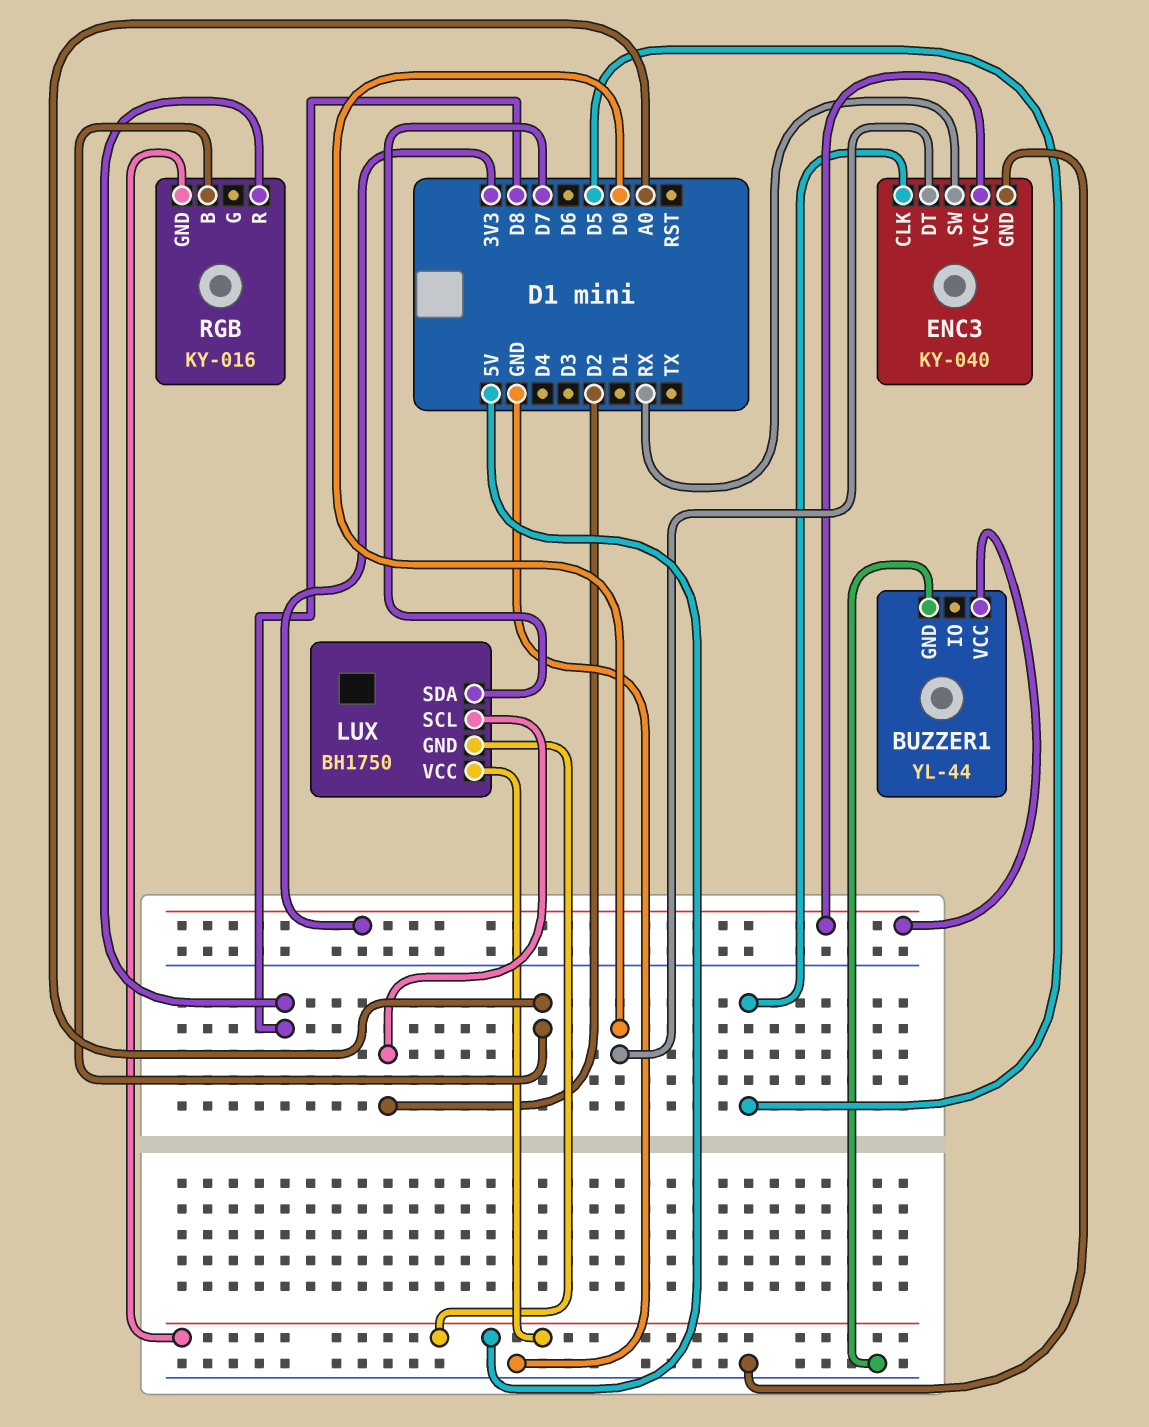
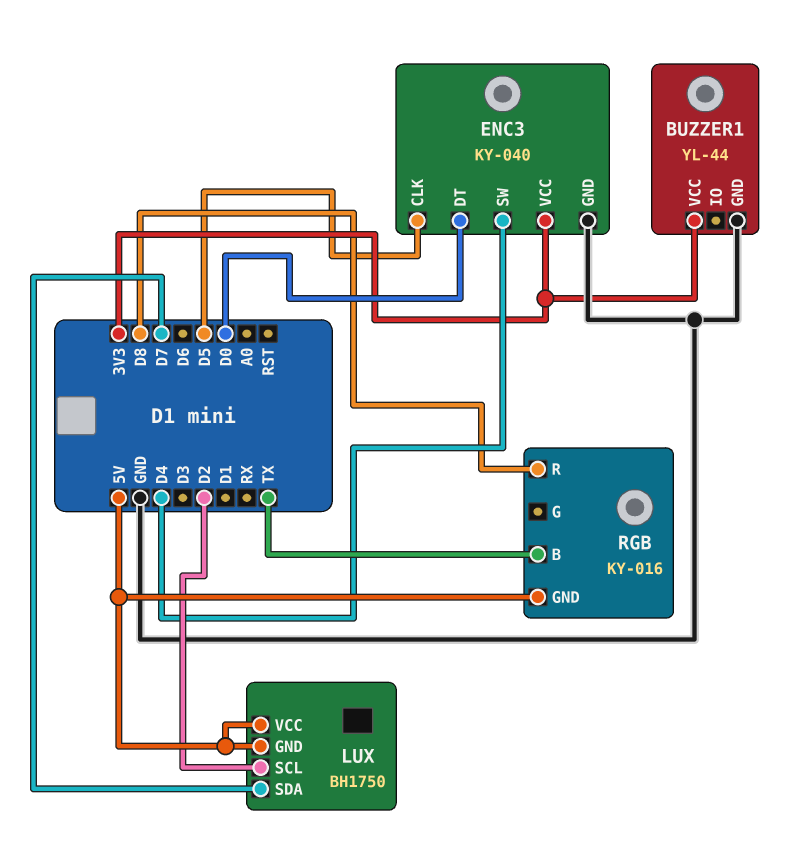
ENC3 pin SW: RX -> D4
RGB pin B: A0 -> TX

